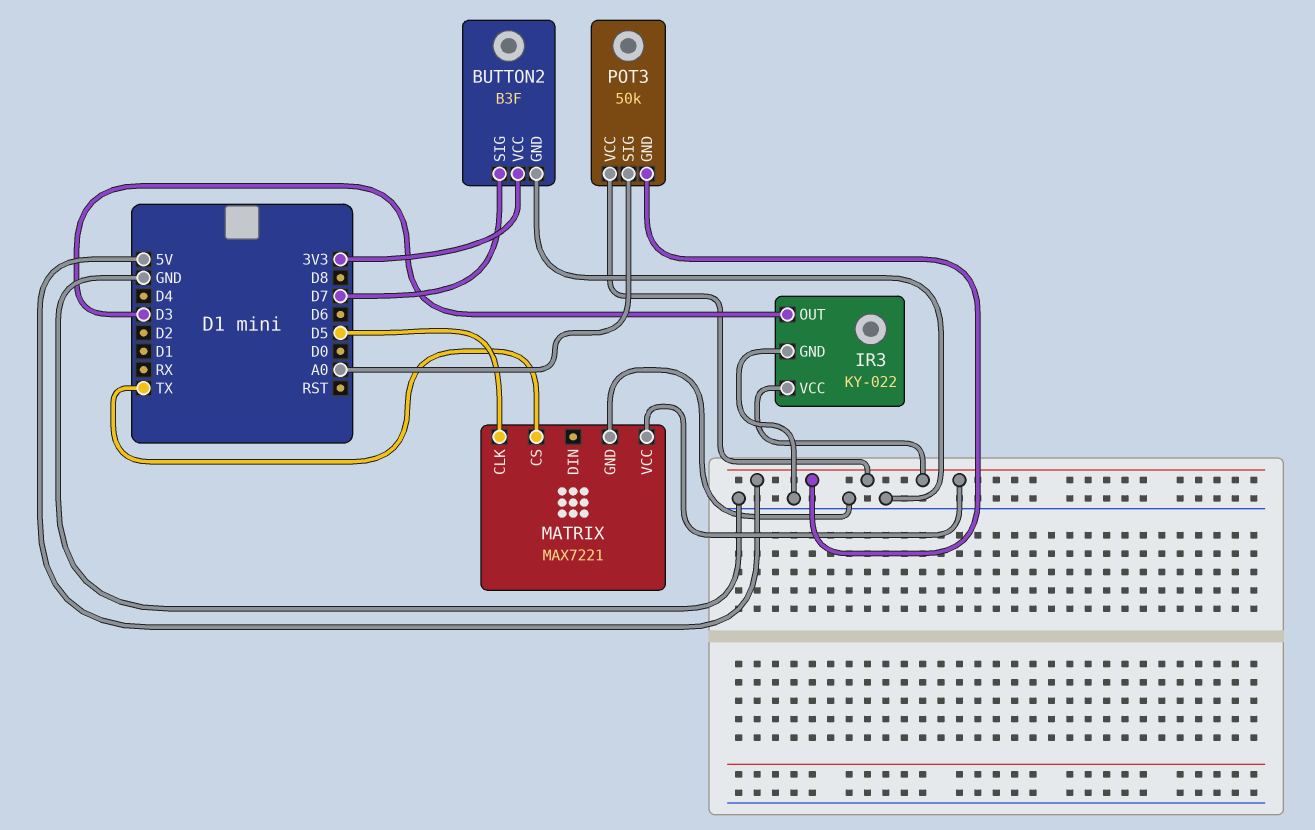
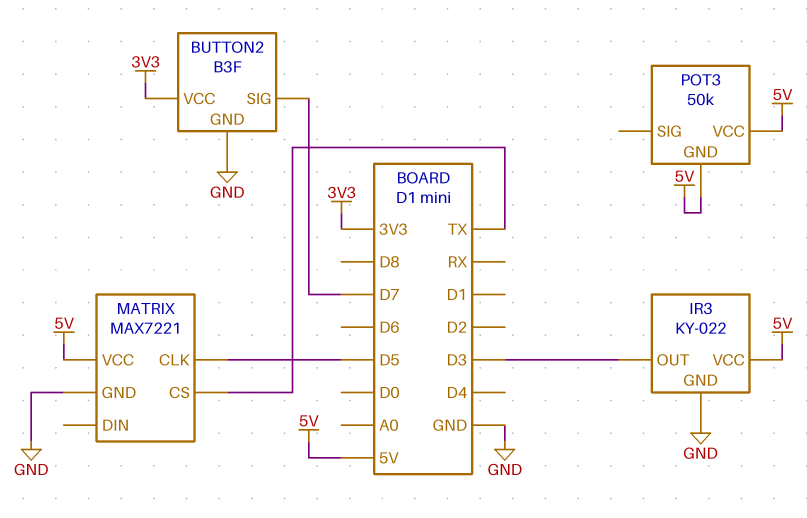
POT3 pin SIG: A0 -> none

